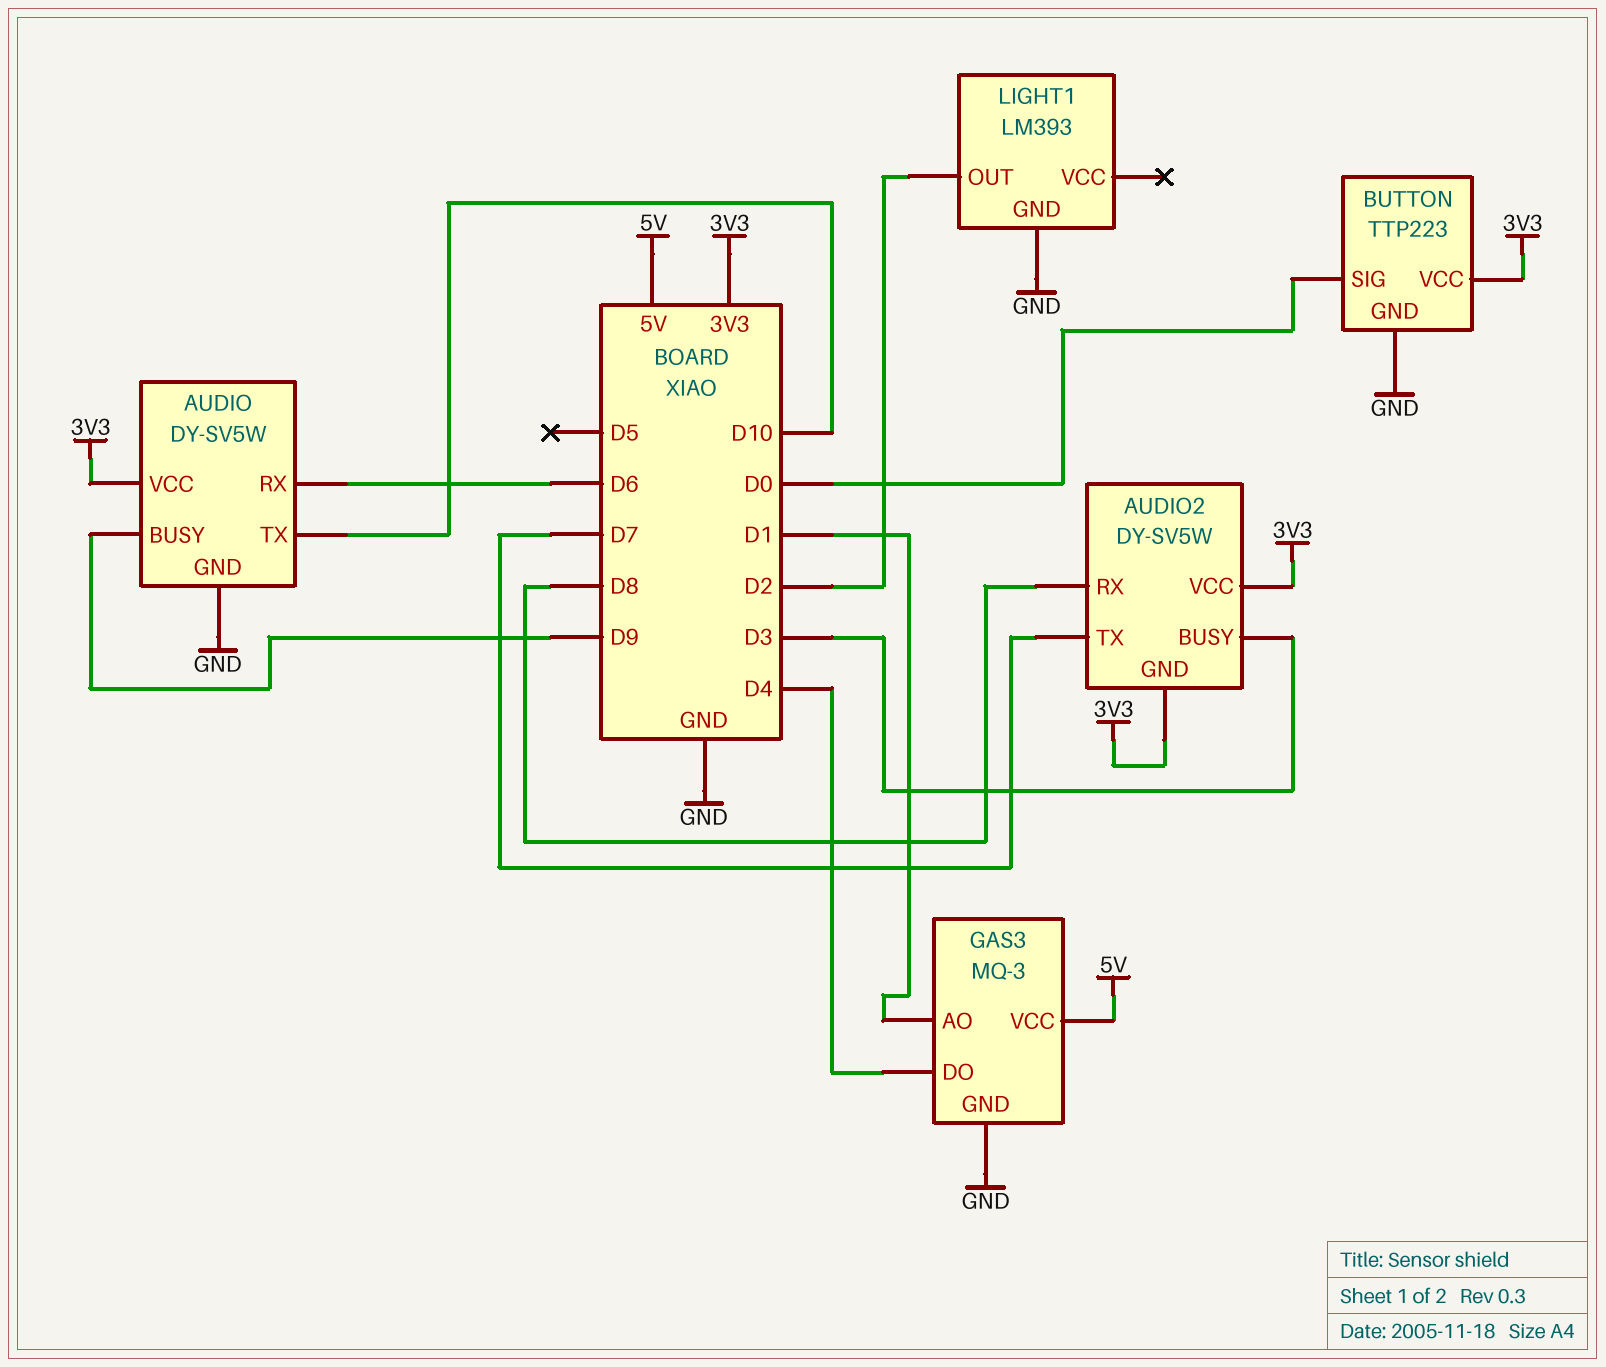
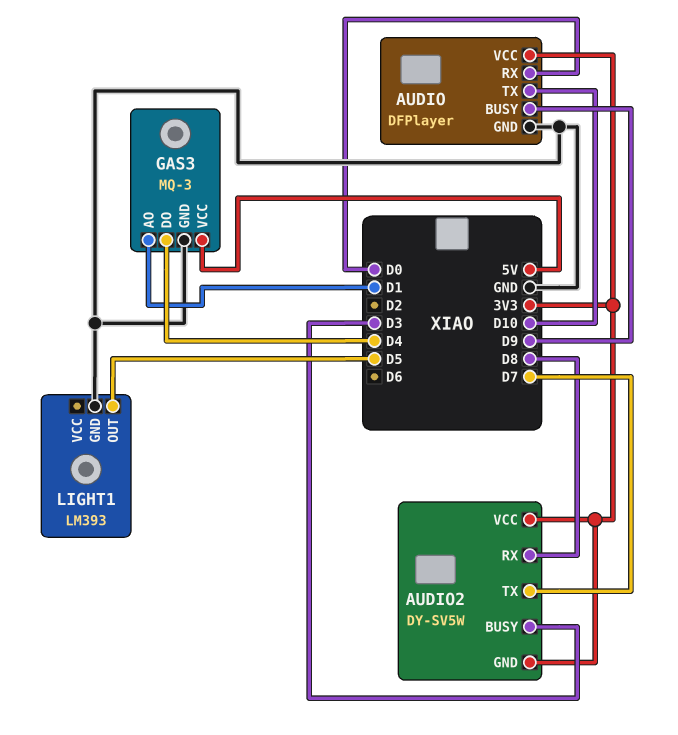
AUDIO: DY-SV5W -> DFPlayer
AUDIO pin RX: D6 -> D0
BUTTON: TTP223 -> none
BUTTON pin GND: GND -> none
BUTTON pin SIG: D0 -> none
BUTTON pin VCC: 3V3 -> none
LIGHT1 pin OUT: D2 -> D5

